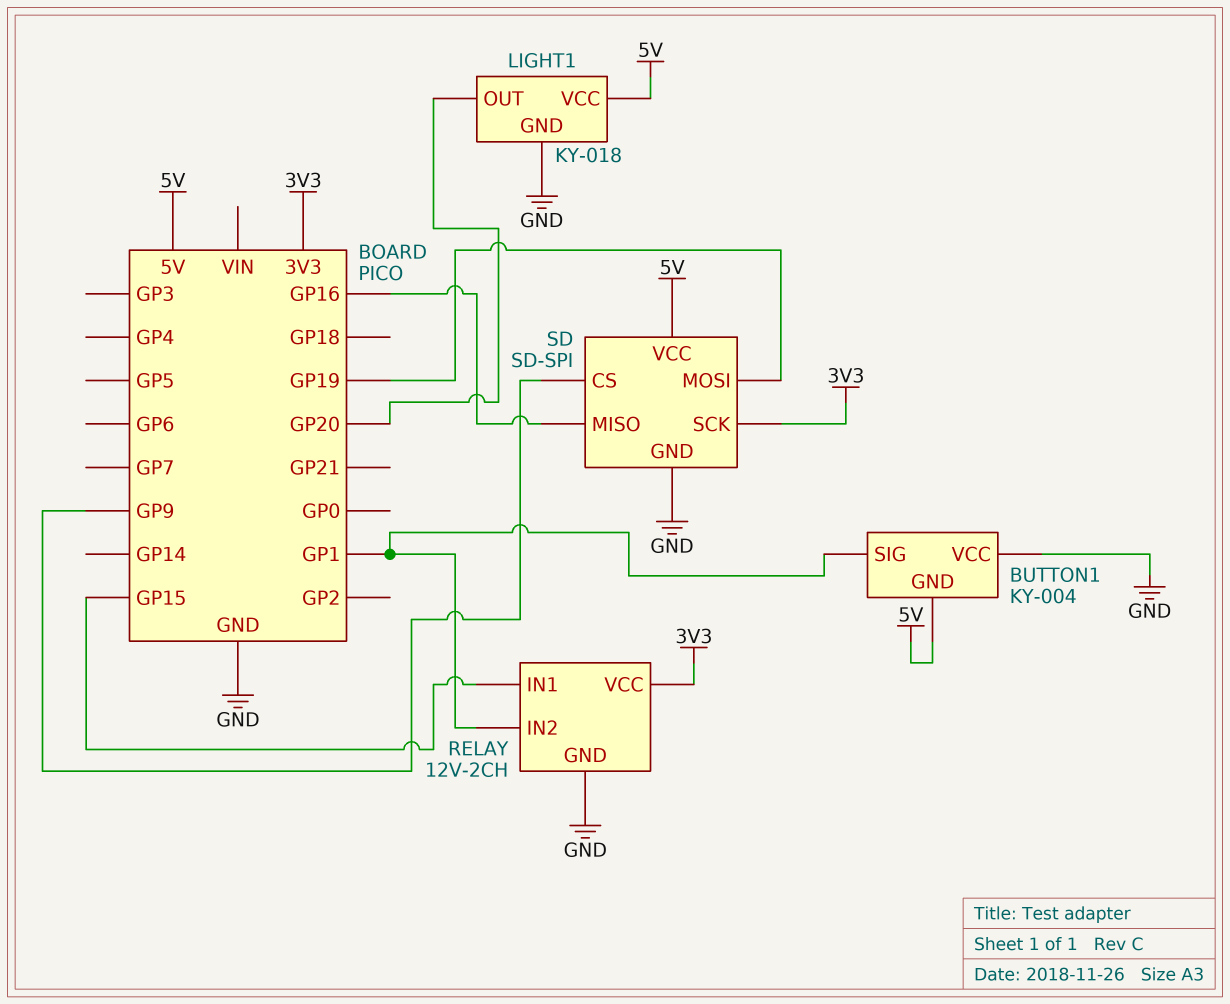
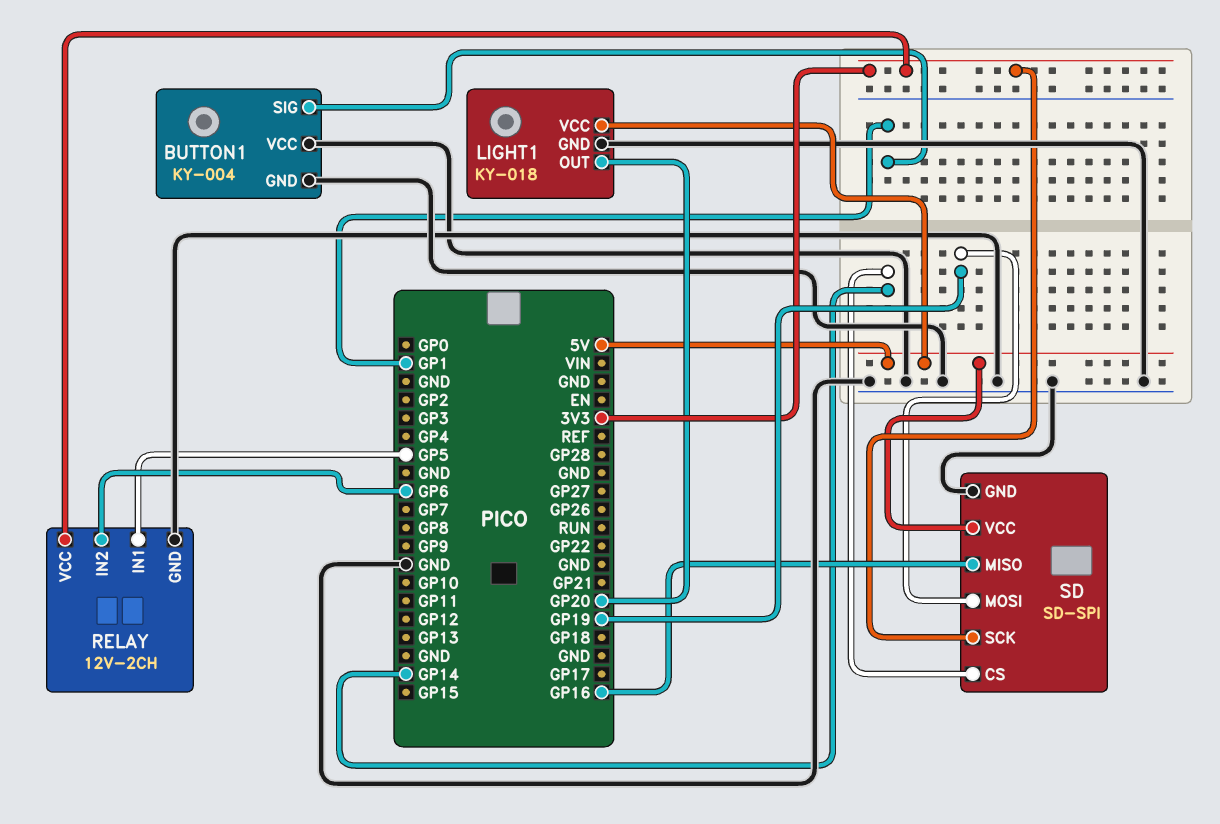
BUTTON1 pin GND: 5V -> GND
RELAY pin IN1: GP15 -> GP5
RELAY pin IN2: GP1 -> GP6
SD pin CS: GP9 -> GP14

